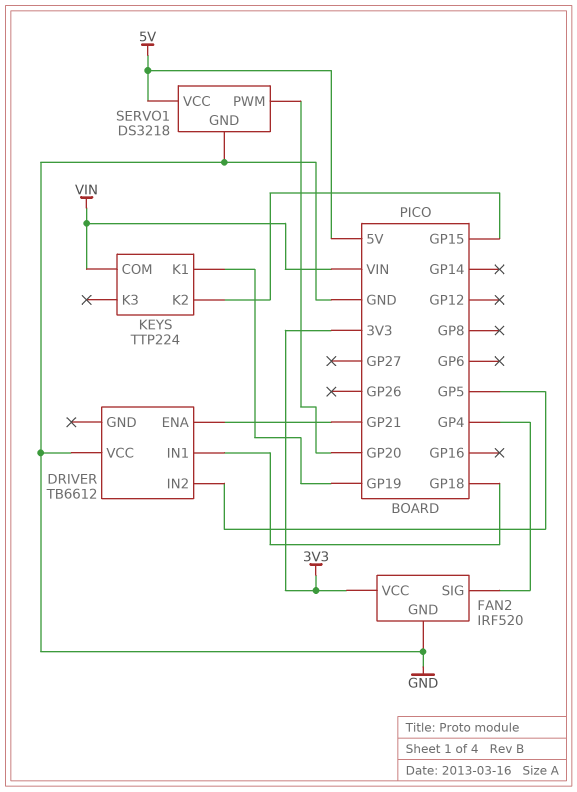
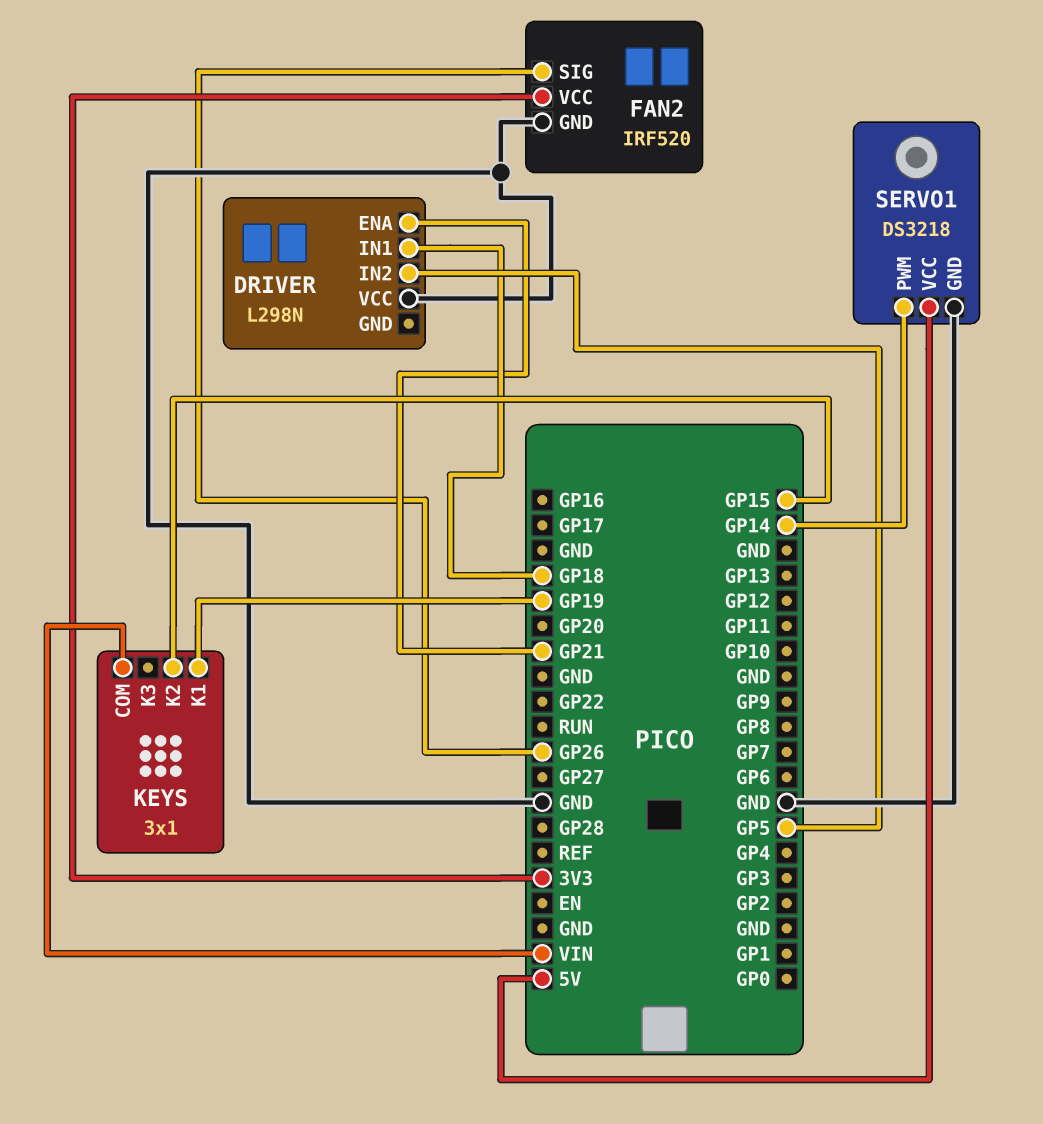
DRIVER: TB6612 -> L298N
FAN2 pin SIG: GP4 -> GP26
KEYS: TTP224 -> 3x1
SERVO1 pin PWM: GP20 -> GP14

